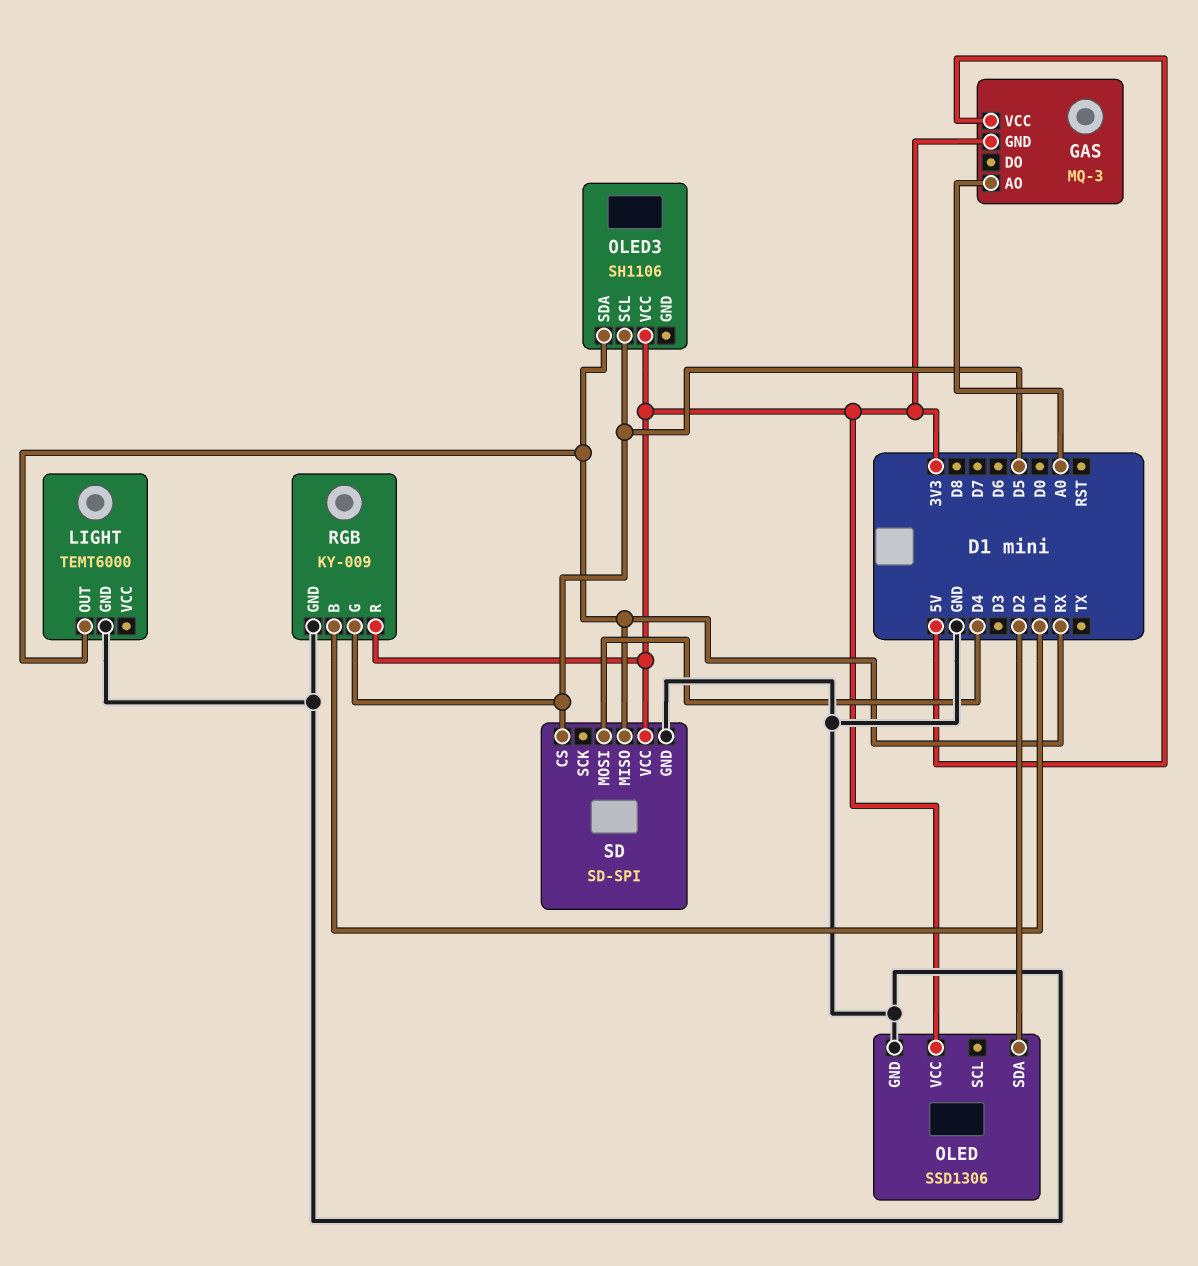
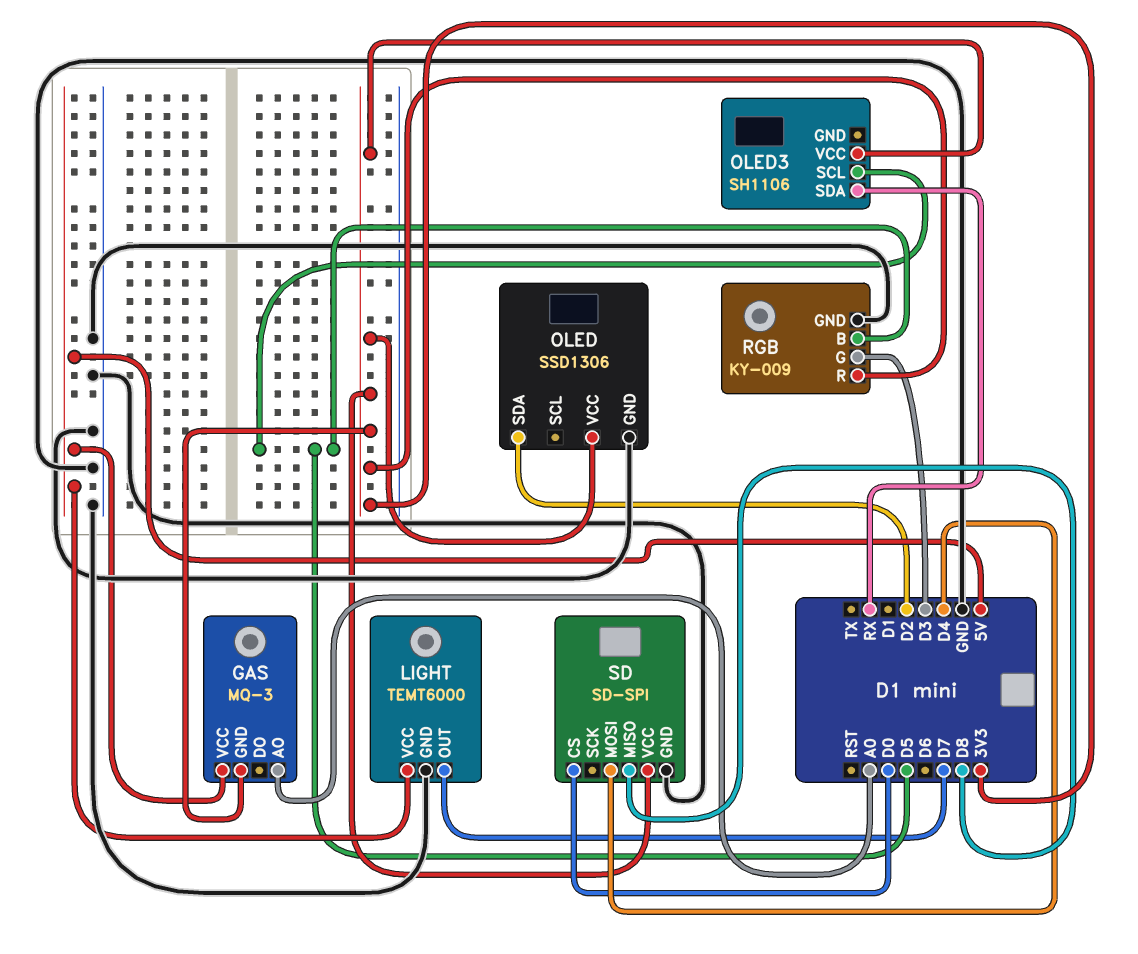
LIGHT pin OUT: RX -> D7
LIGHT pin VCC: none -> 5V
RGB pin B: D1 -> D5
RGB pin G: D5 -> D3
SD pin CS: D5 -> D0
SD pin MISO: RX -> D8

